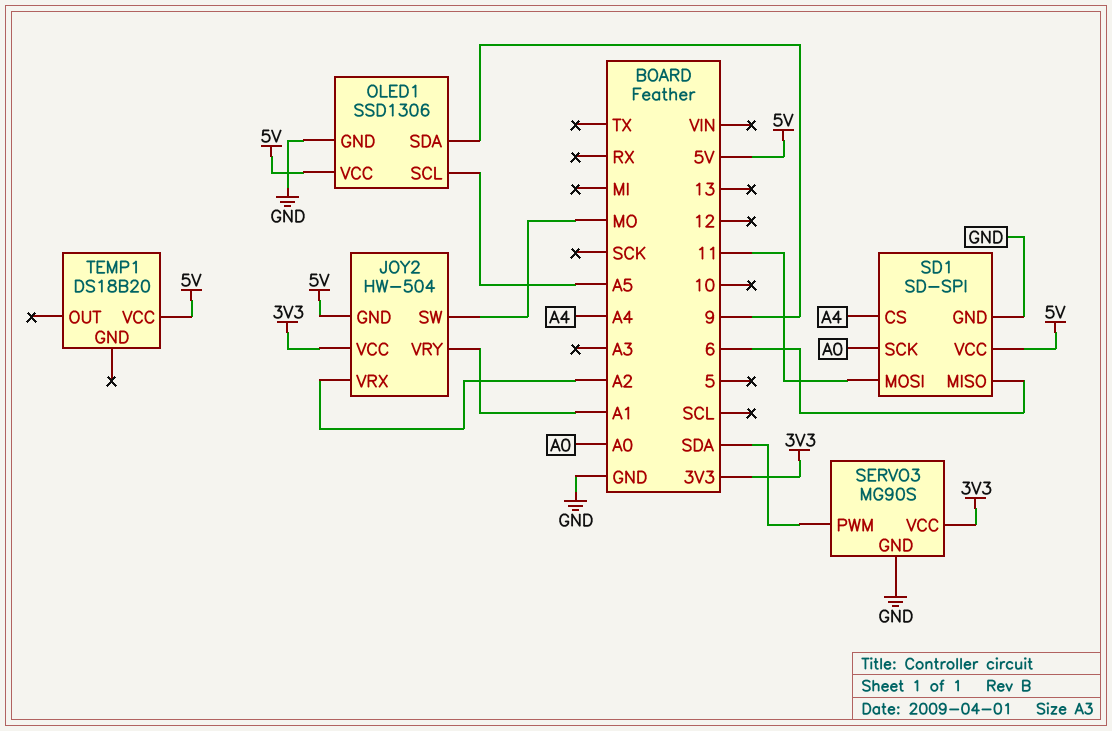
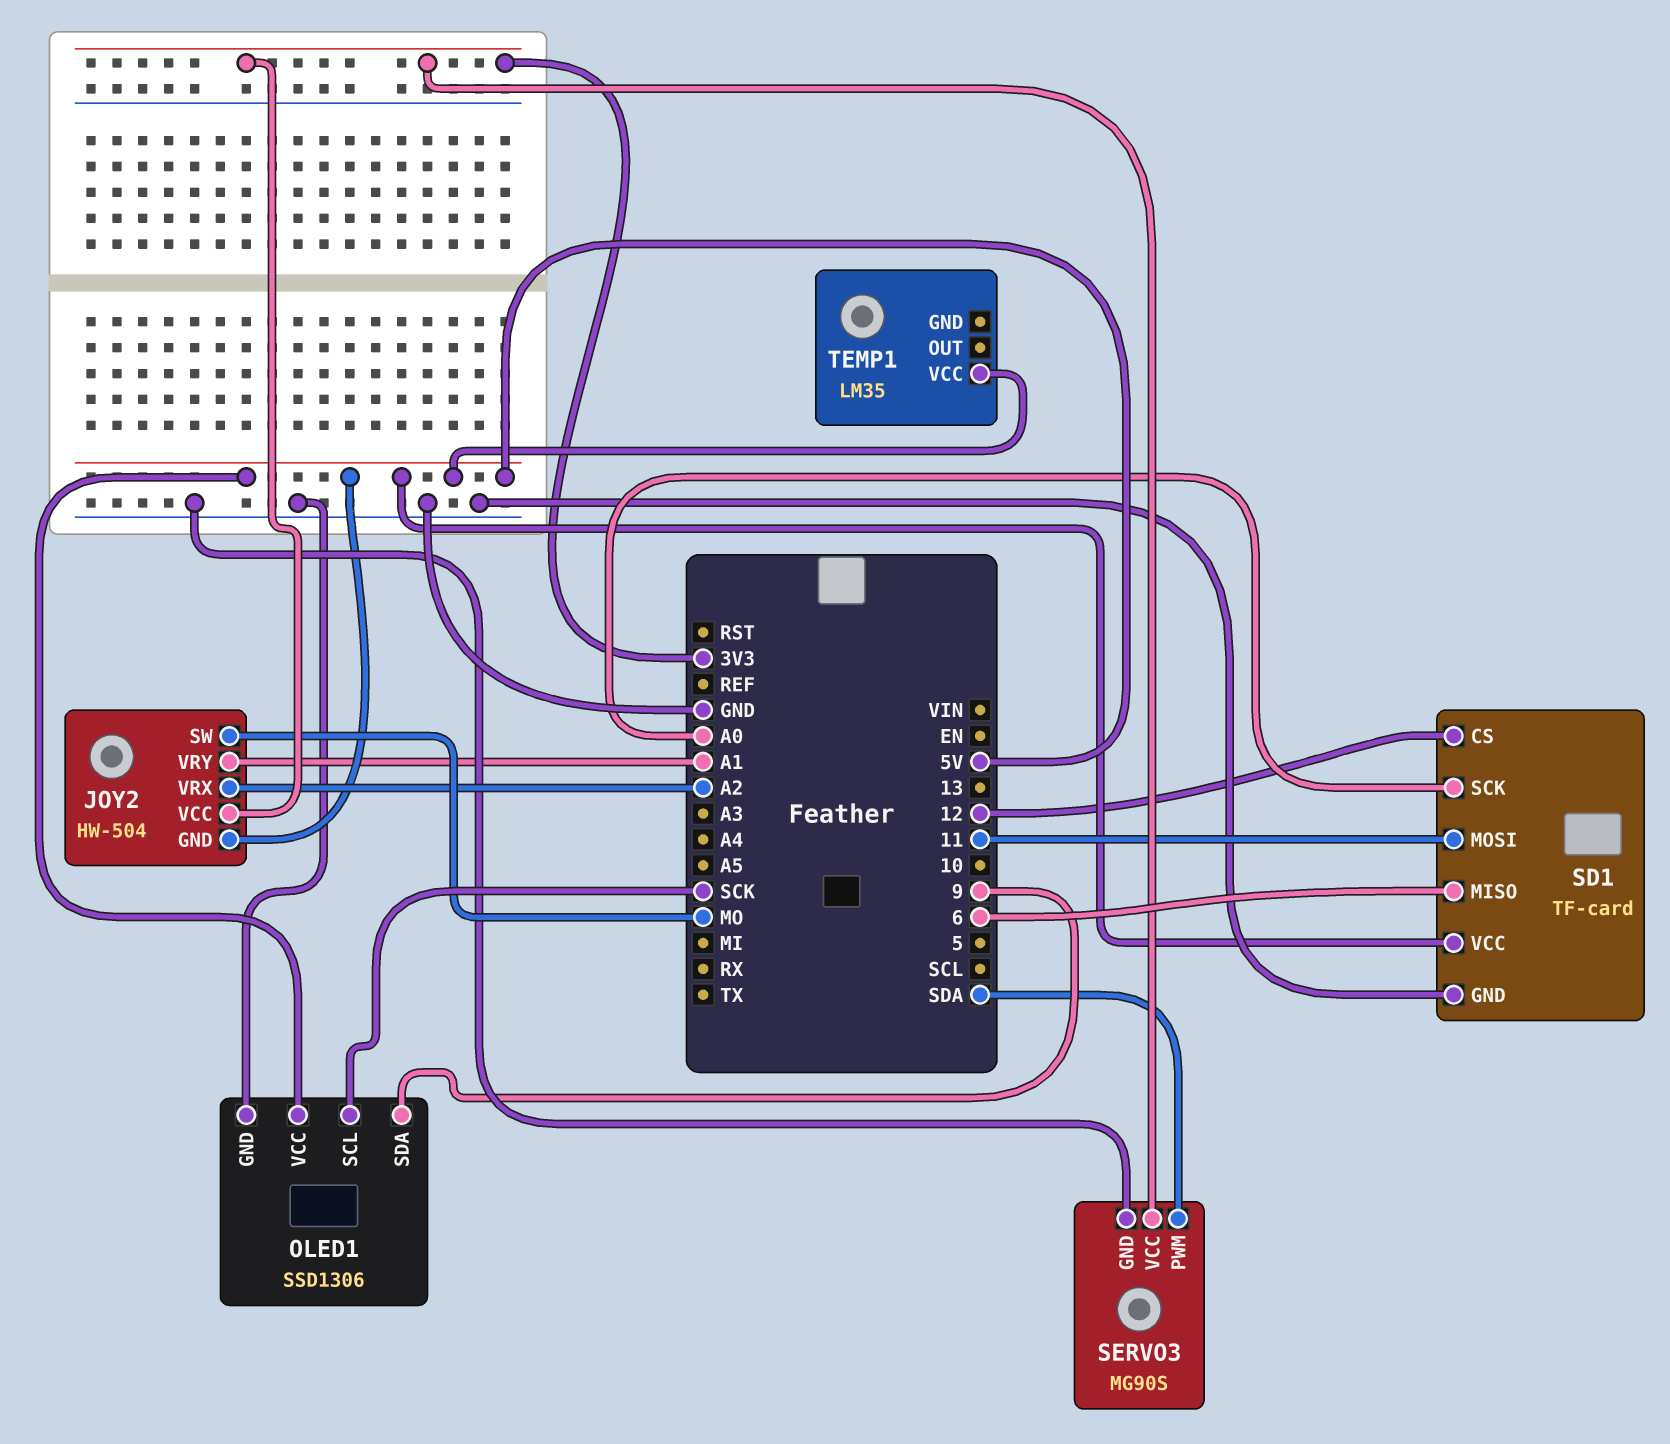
OLED1 pin SCL: A5 -> SCK
SD1: SD-SPI -> TF-card
SD1 pin CS: A4 -> 12
TEMP1: DS18B20 -> LM35

